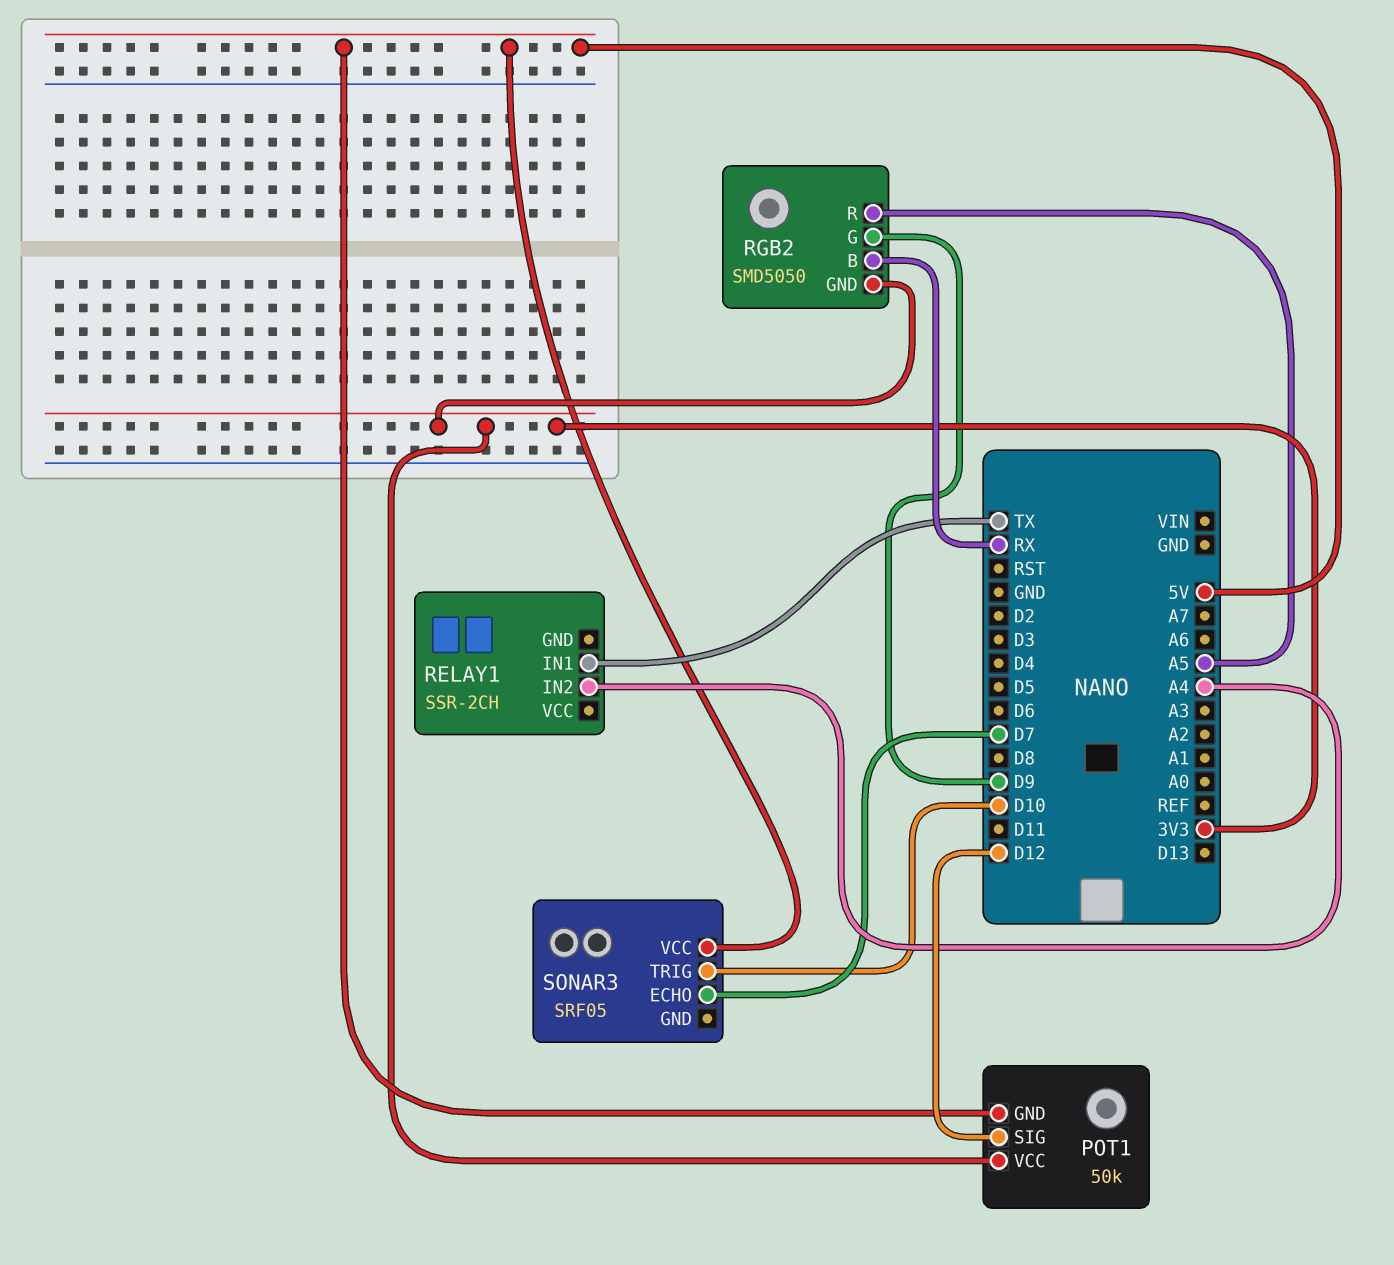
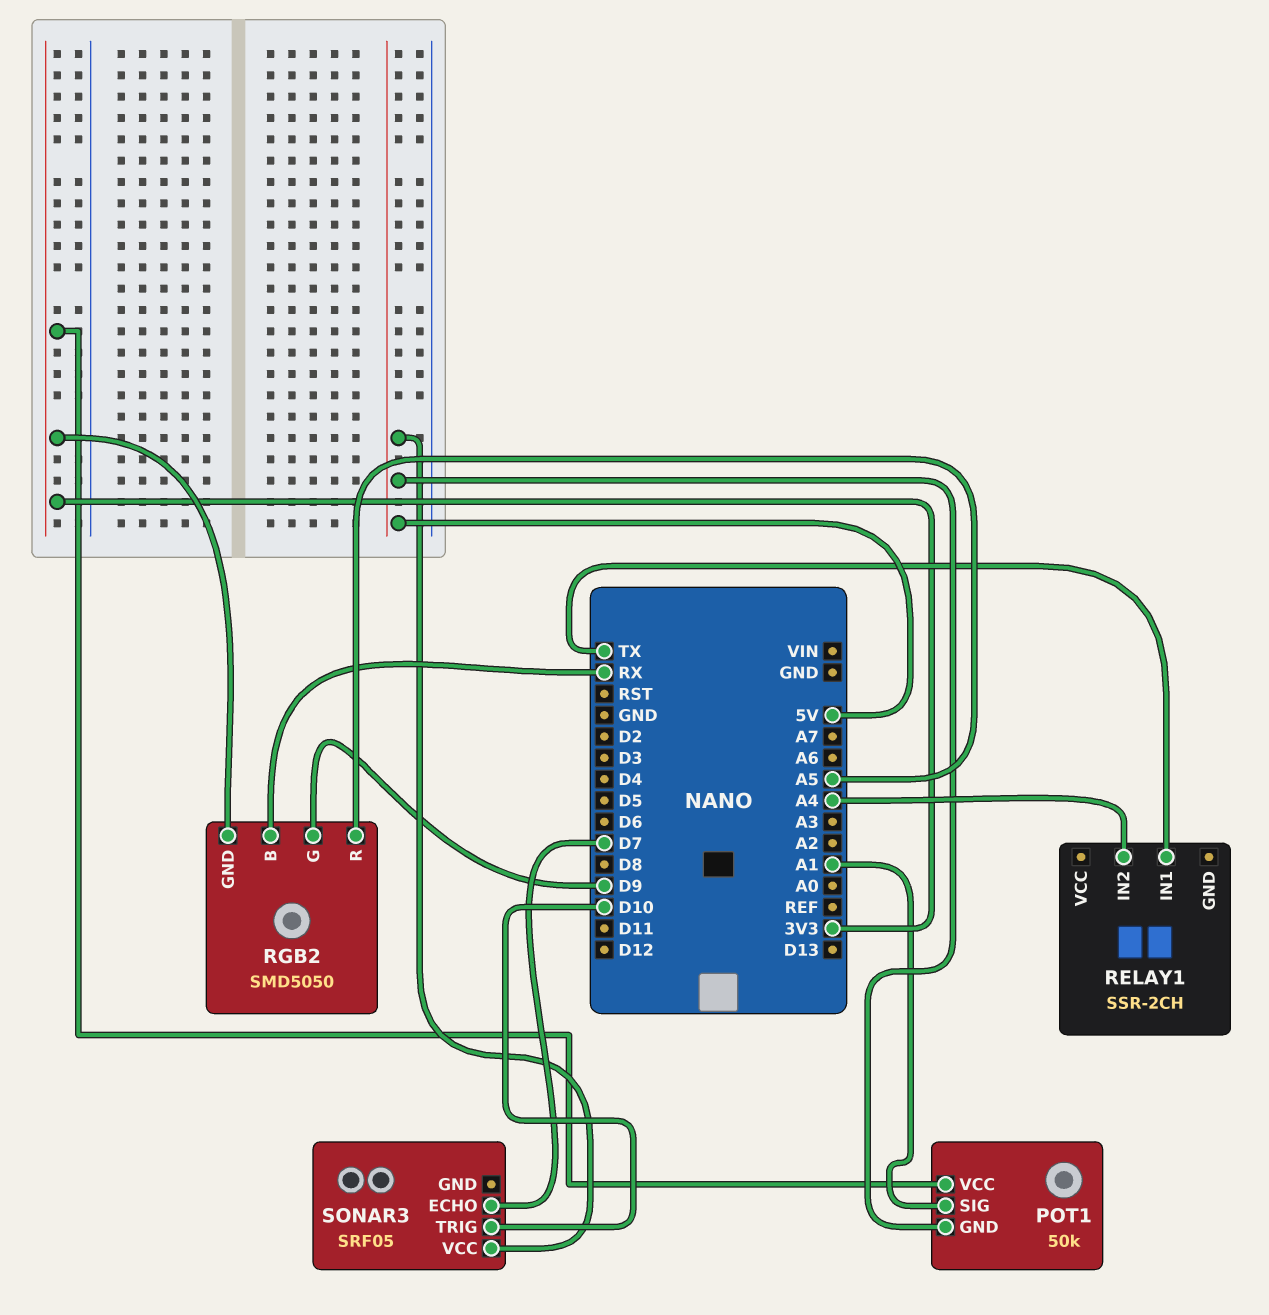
POT1 pin SIG: D12 -> A1

